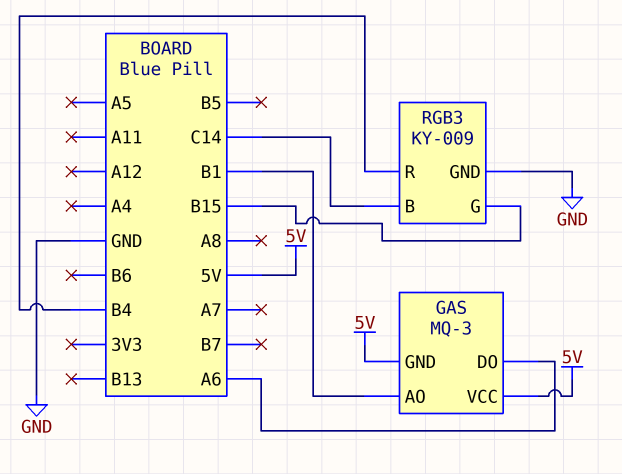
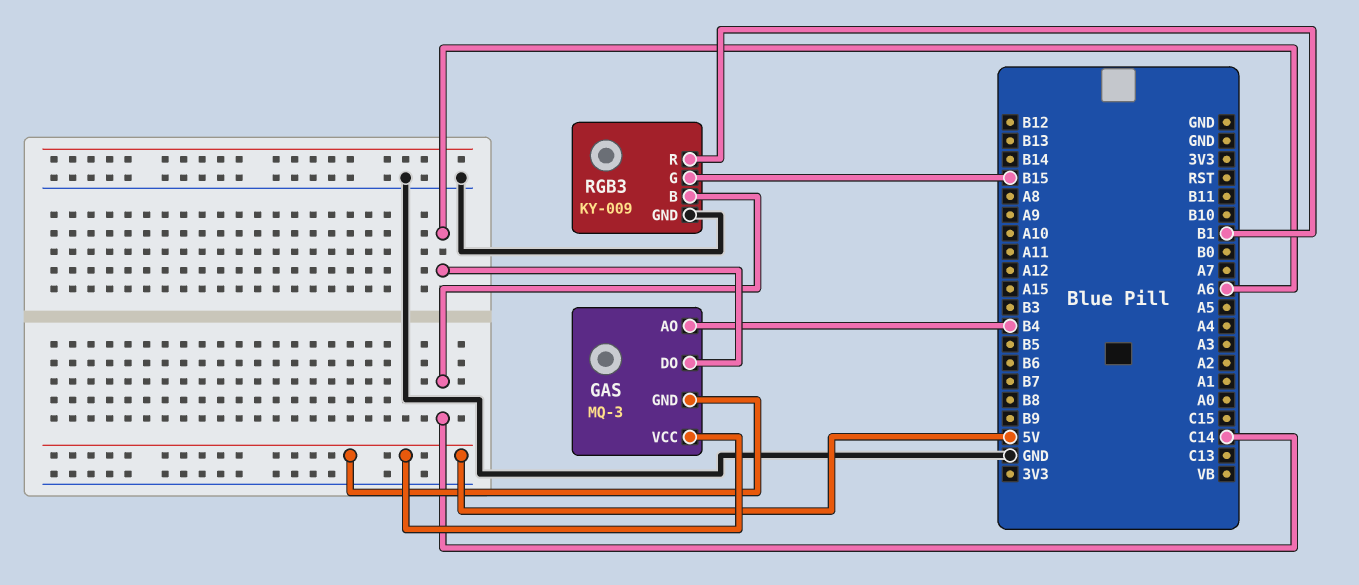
GAS pin AO: B1 -> B4
RGB3 pin R: B4 -> B1

